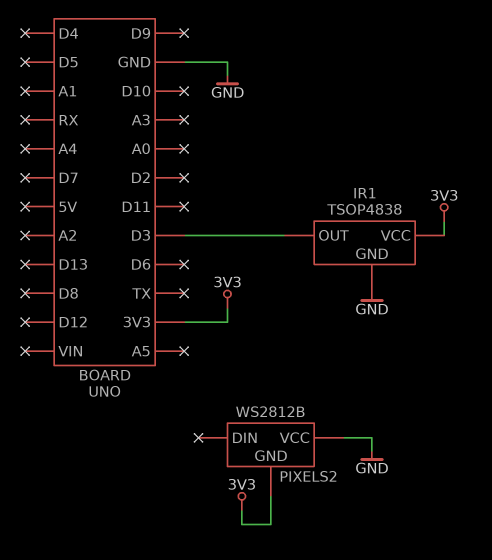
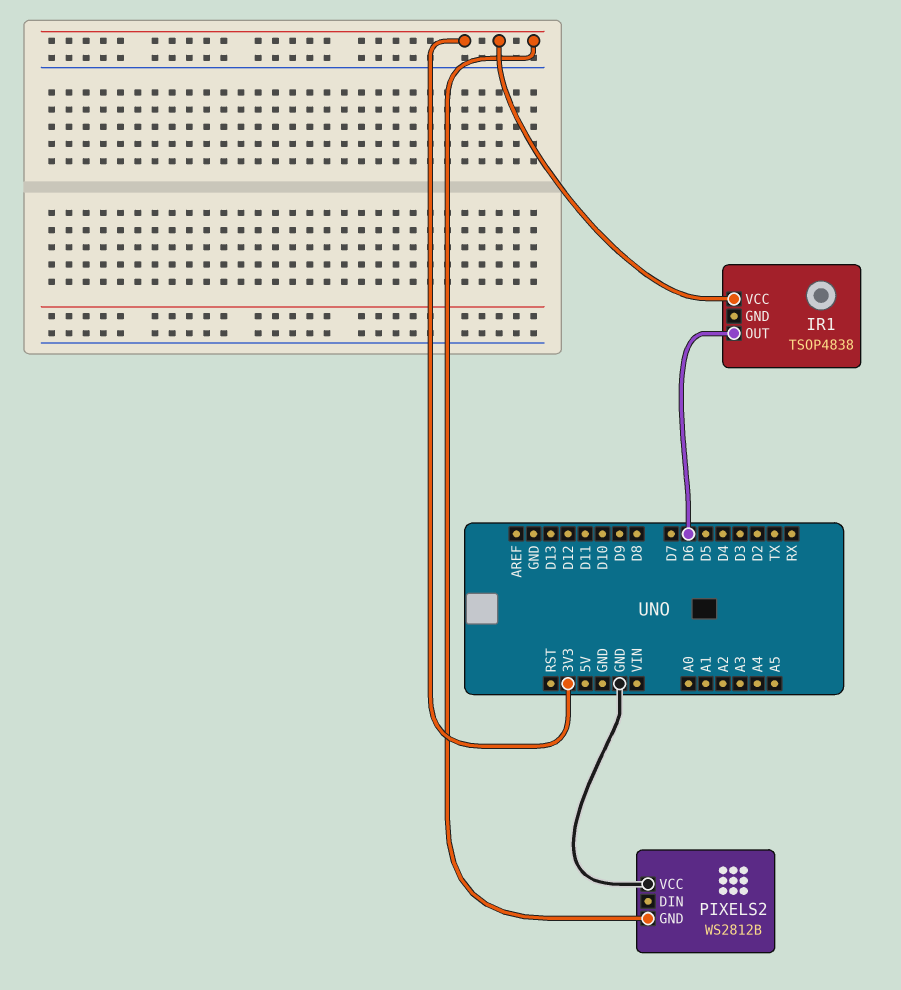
IR1 pin GND: GND -> none
IR1 pin OUT: D3 -> D6

